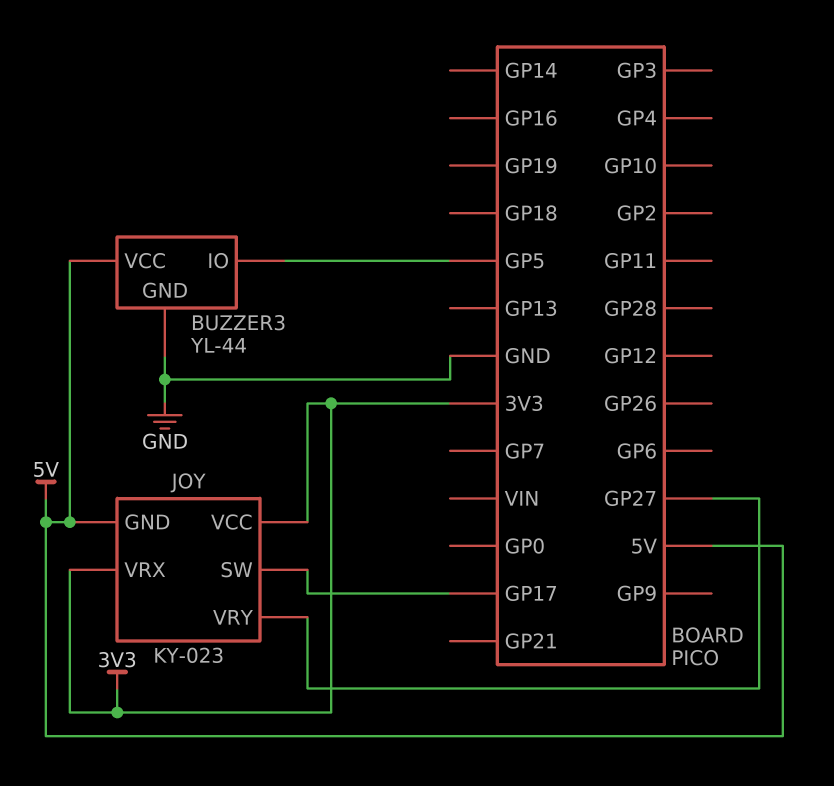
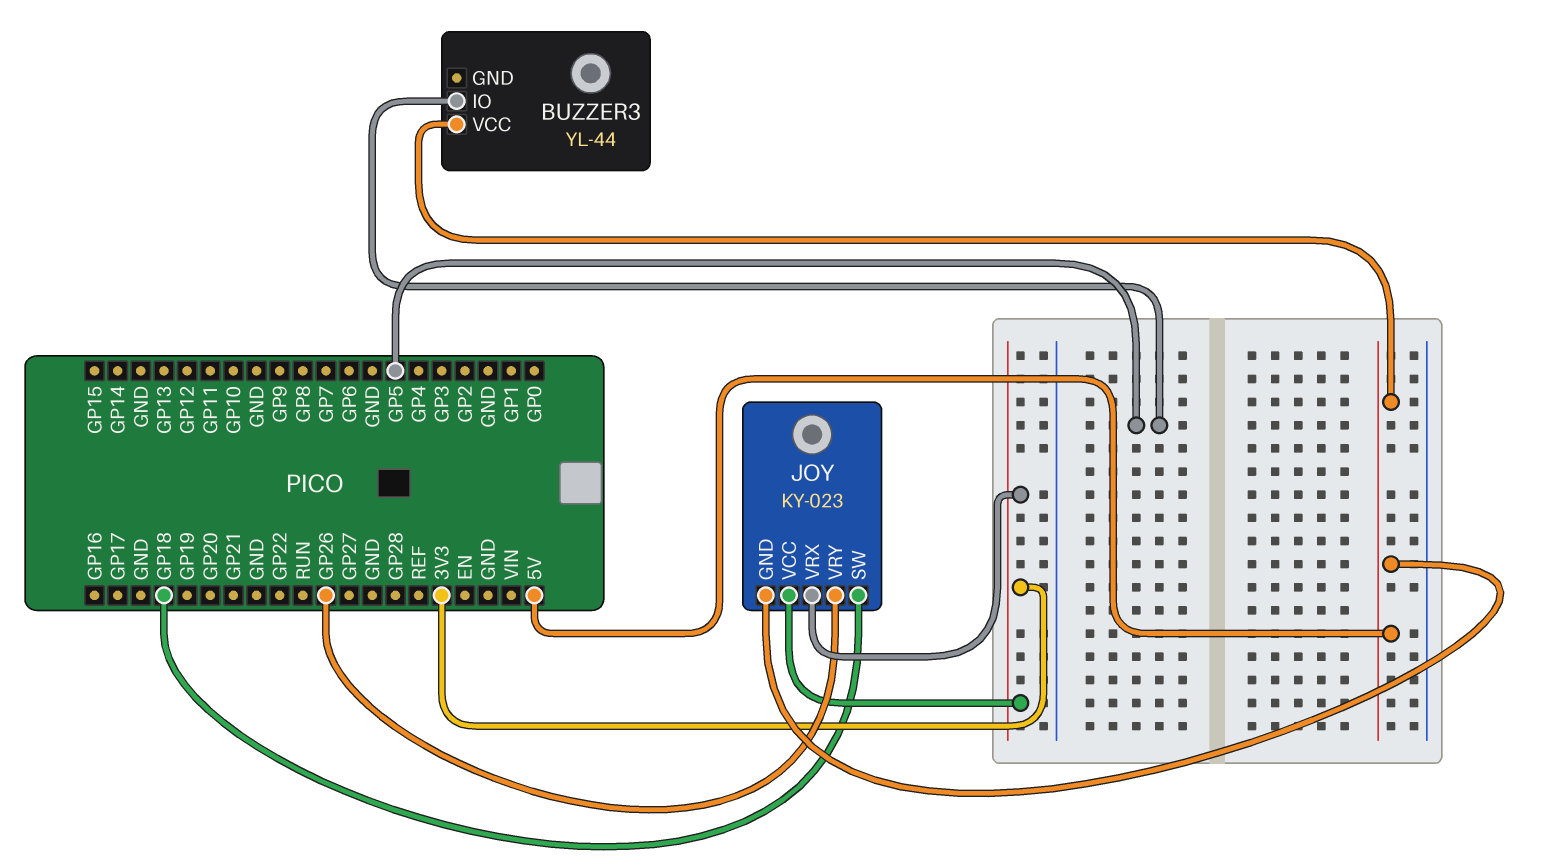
BUZZER3 pin GND: GND -> none
JOY pin SW: GP17 -> GP18
JOY pin VRY: GP27 -> GP26

